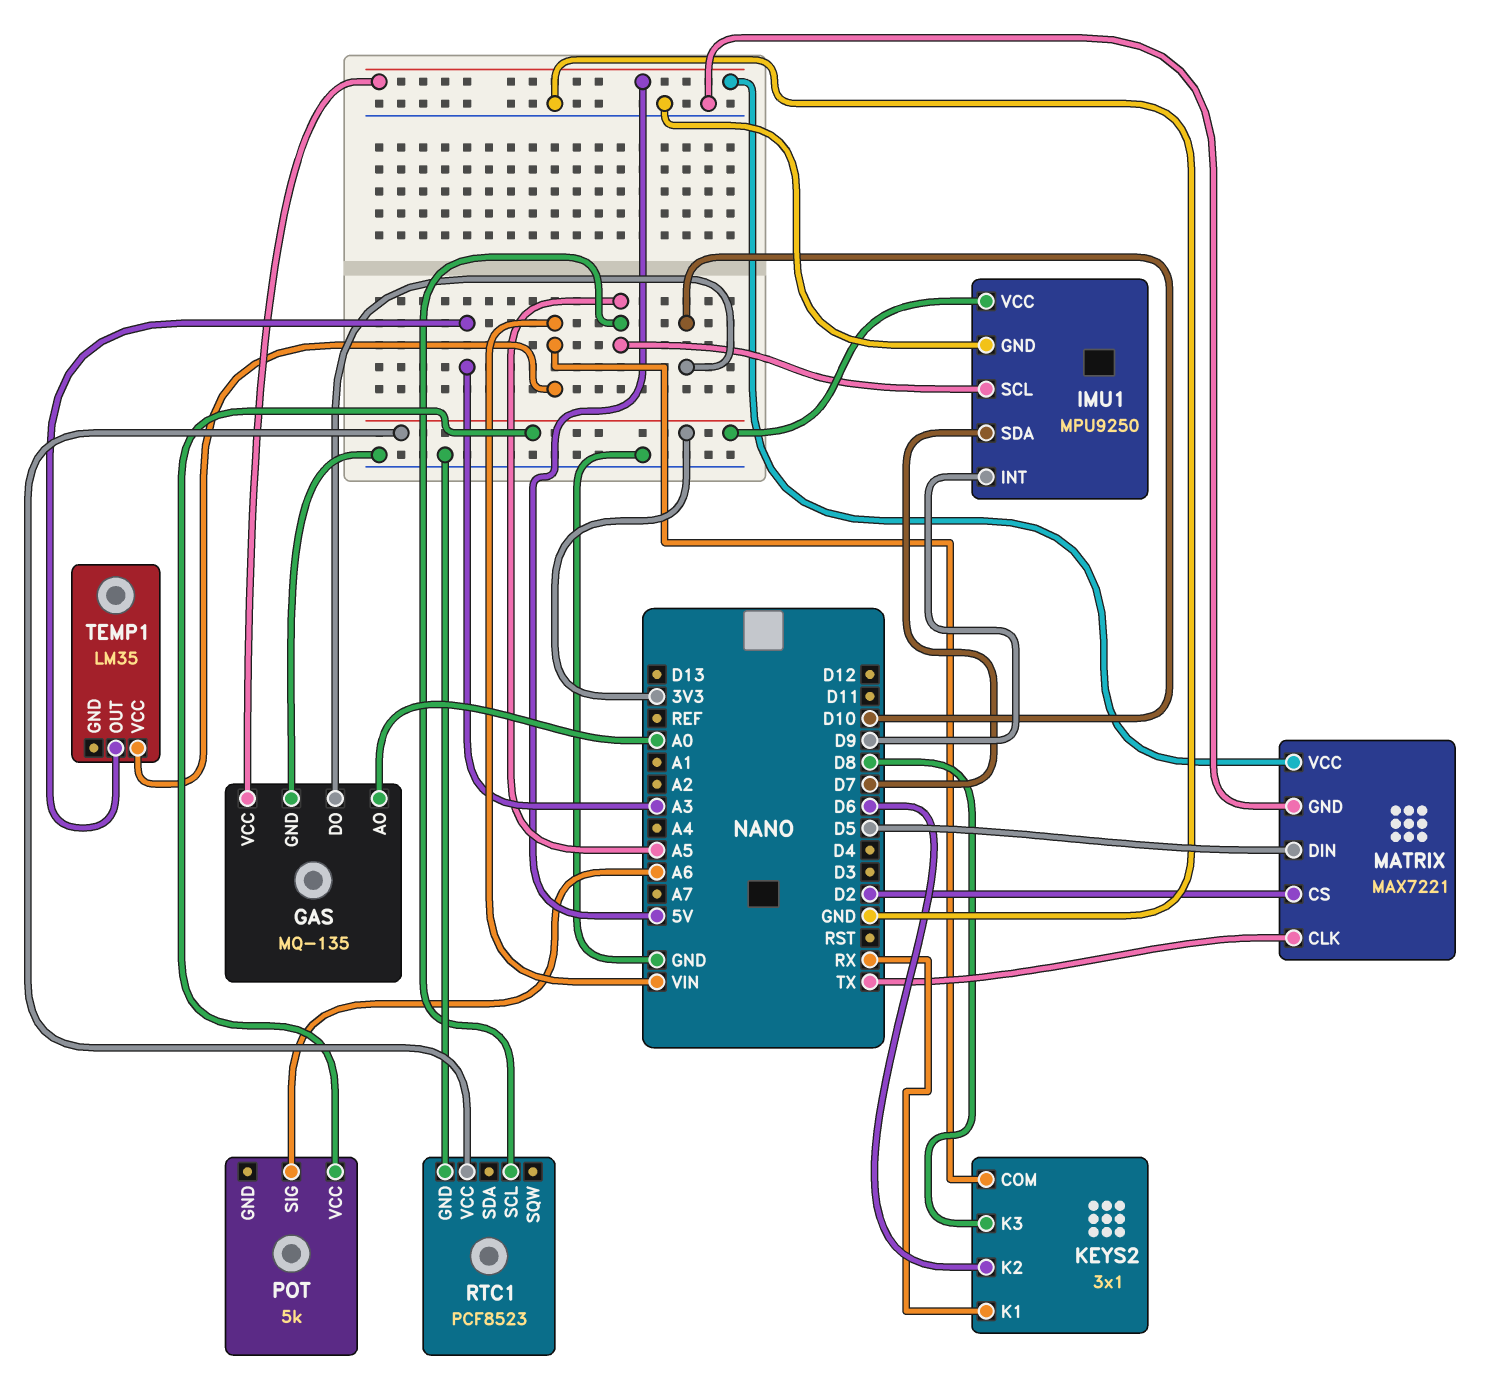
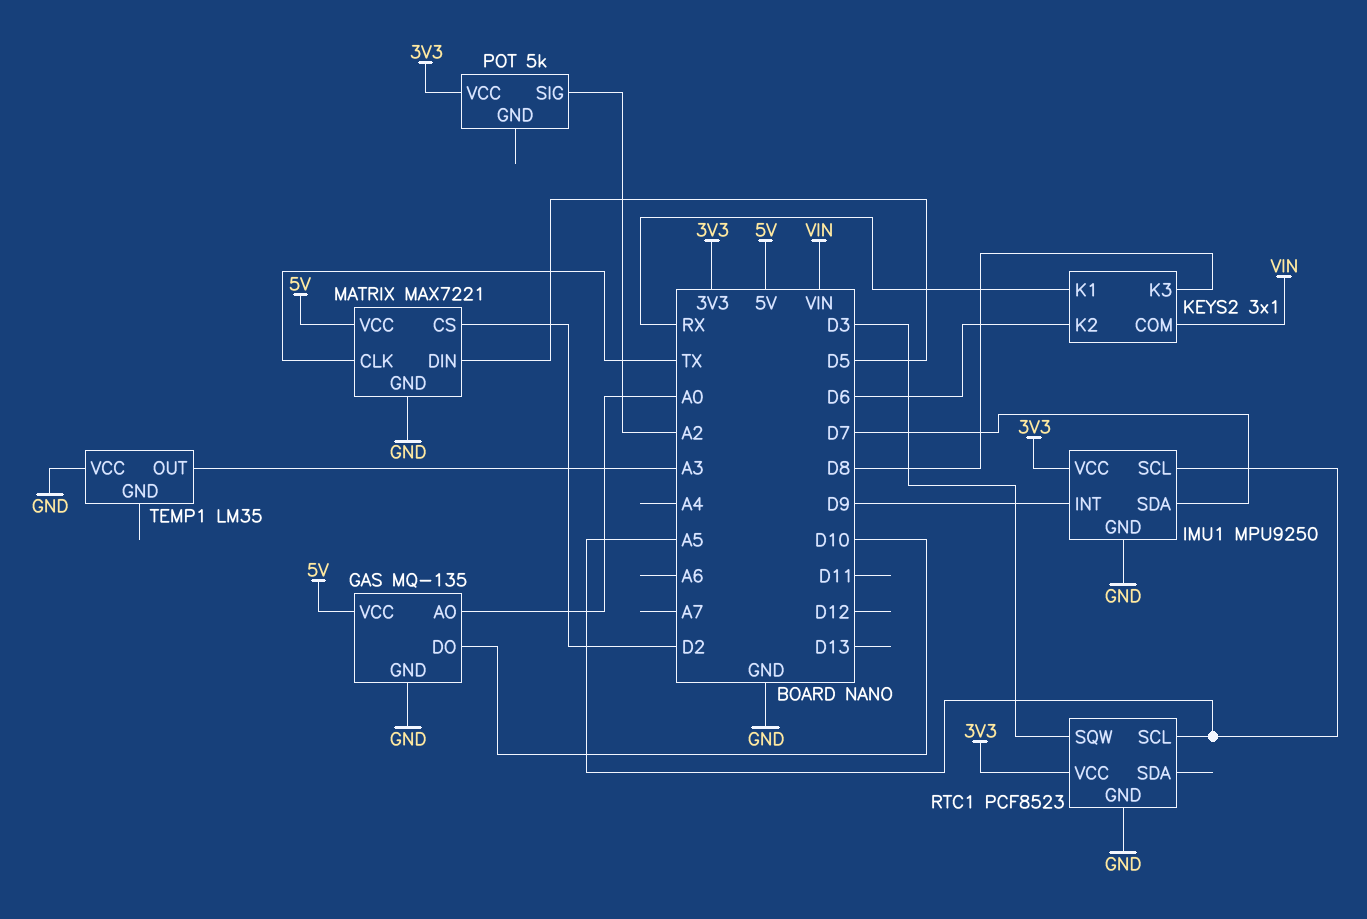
POT pin SIG: A6 -> A2
RTC1 pin SQW: none -> D3
TEMP1 pin VCC: VIN -> GND

